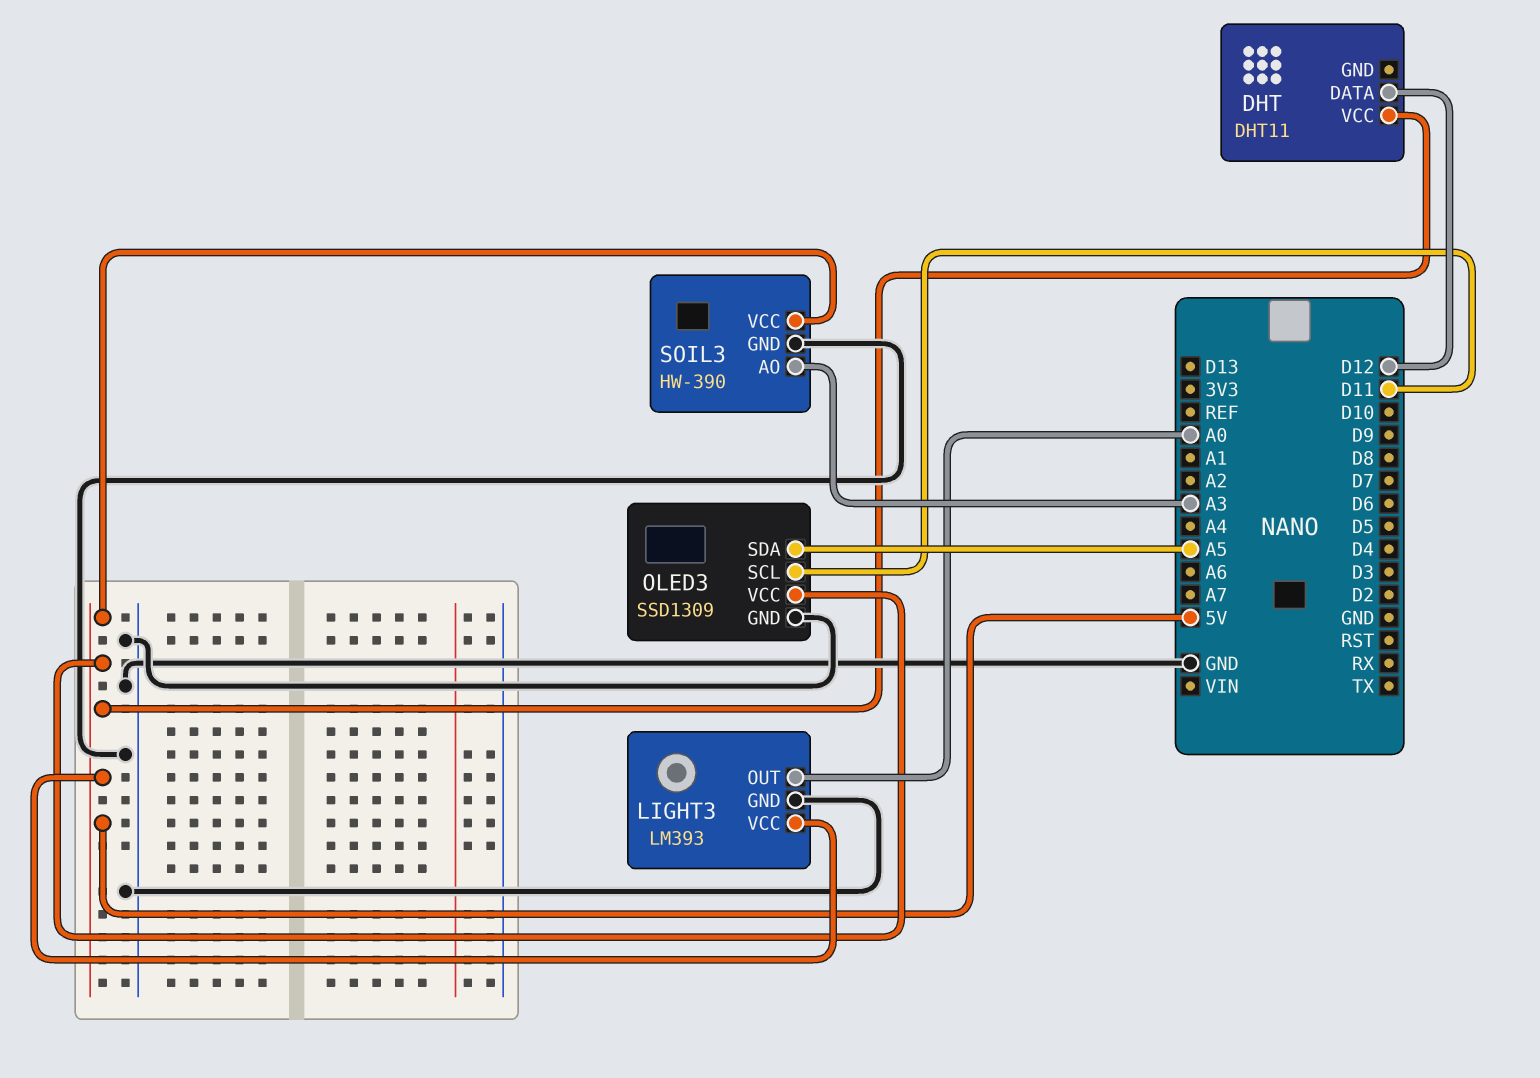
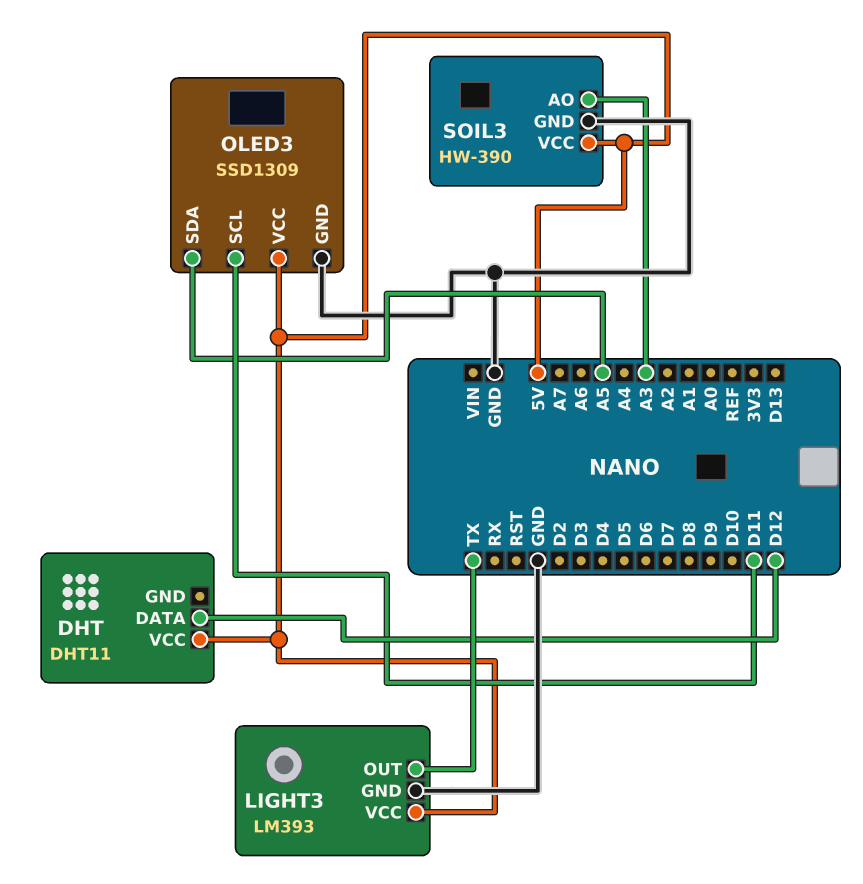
LIGHT3 pin OUT: A0 -> TX

